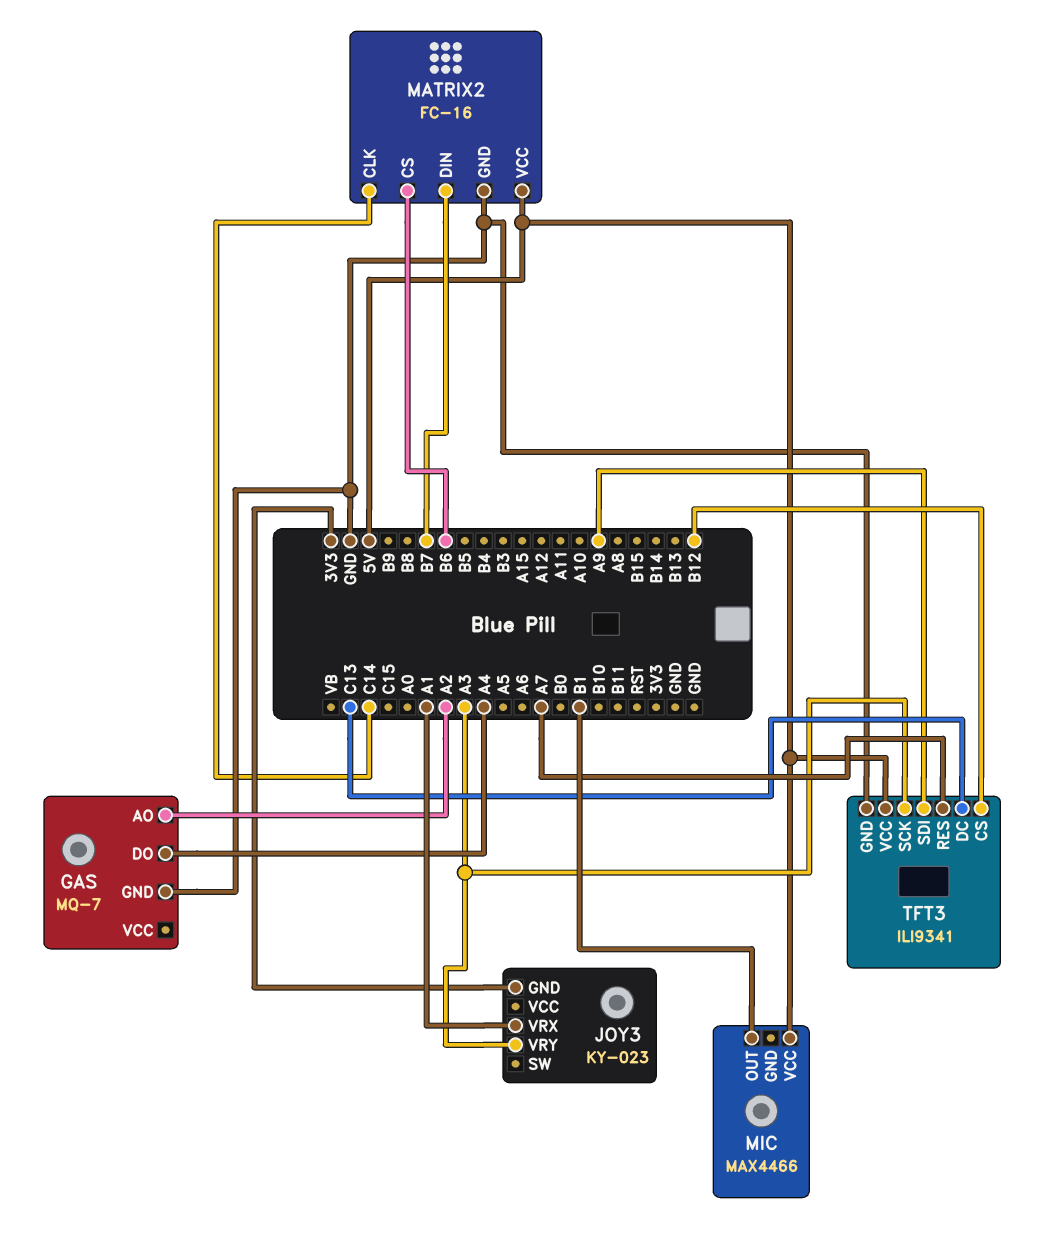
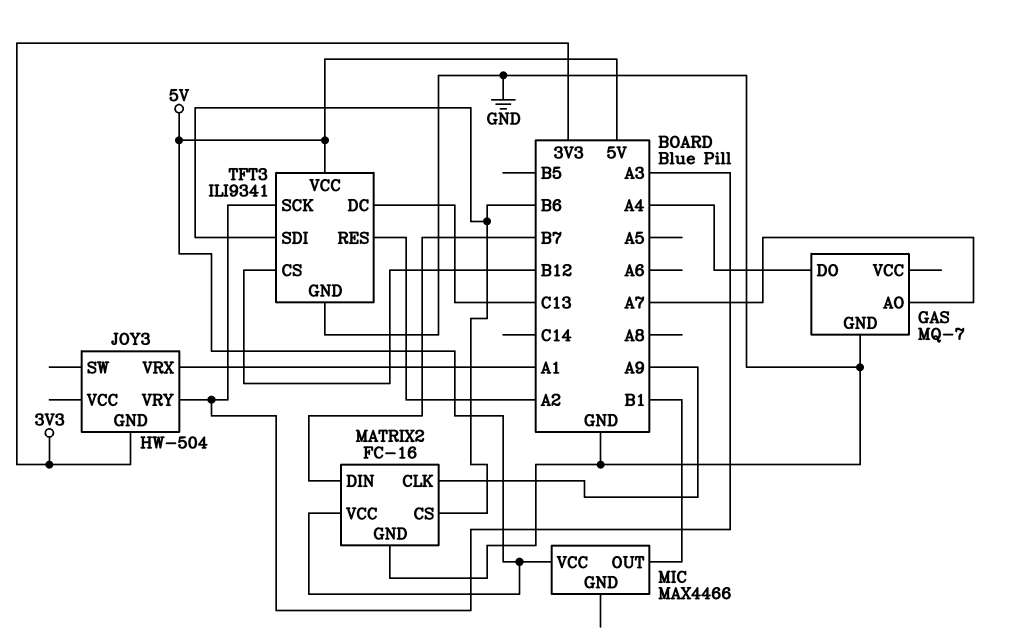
GAS pin AO: A2 -> A7
JOY3: KY-023 -> HW-504
MATRIX2 pin CLK: C14 -> A9
TFT3 pin RES: A7 -> A2
TFT3 pin SDI: A9 -> B6

